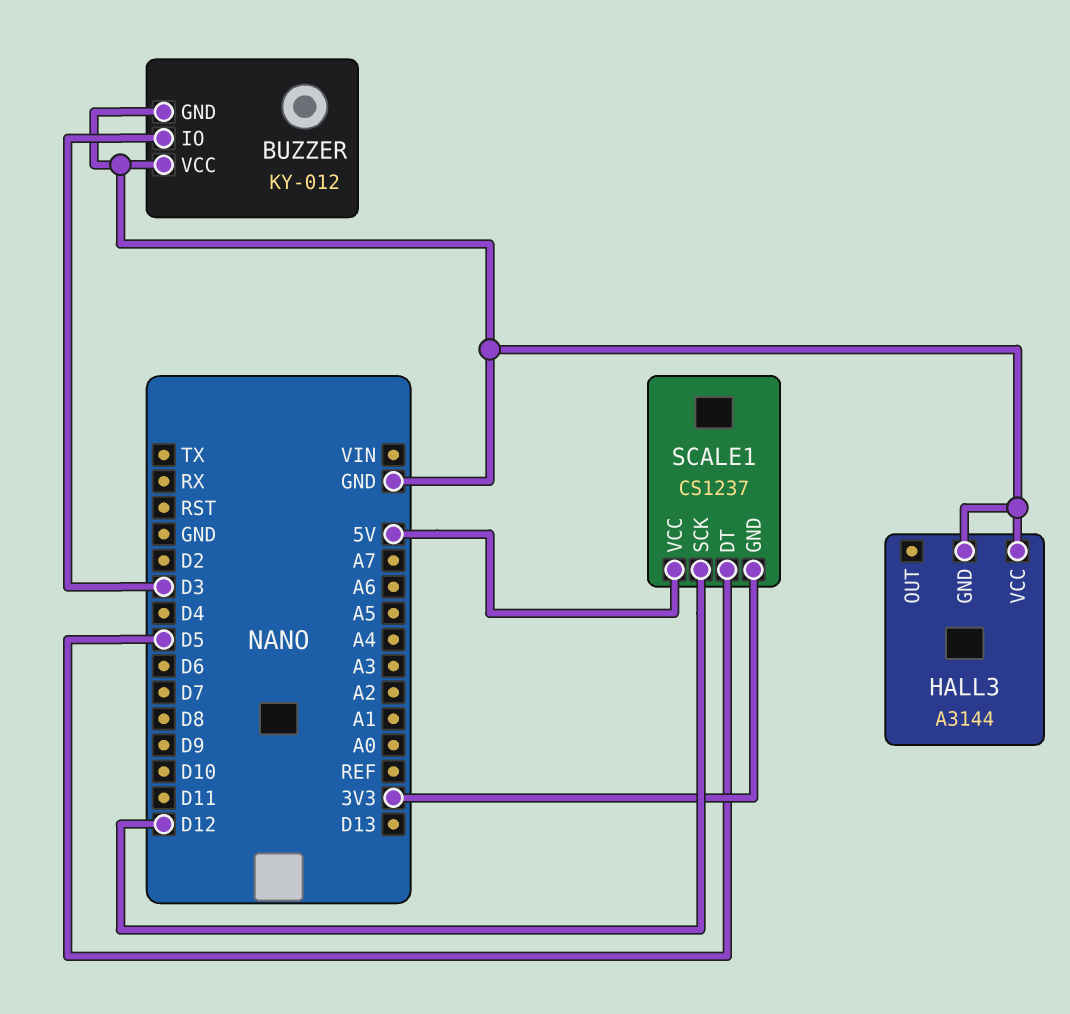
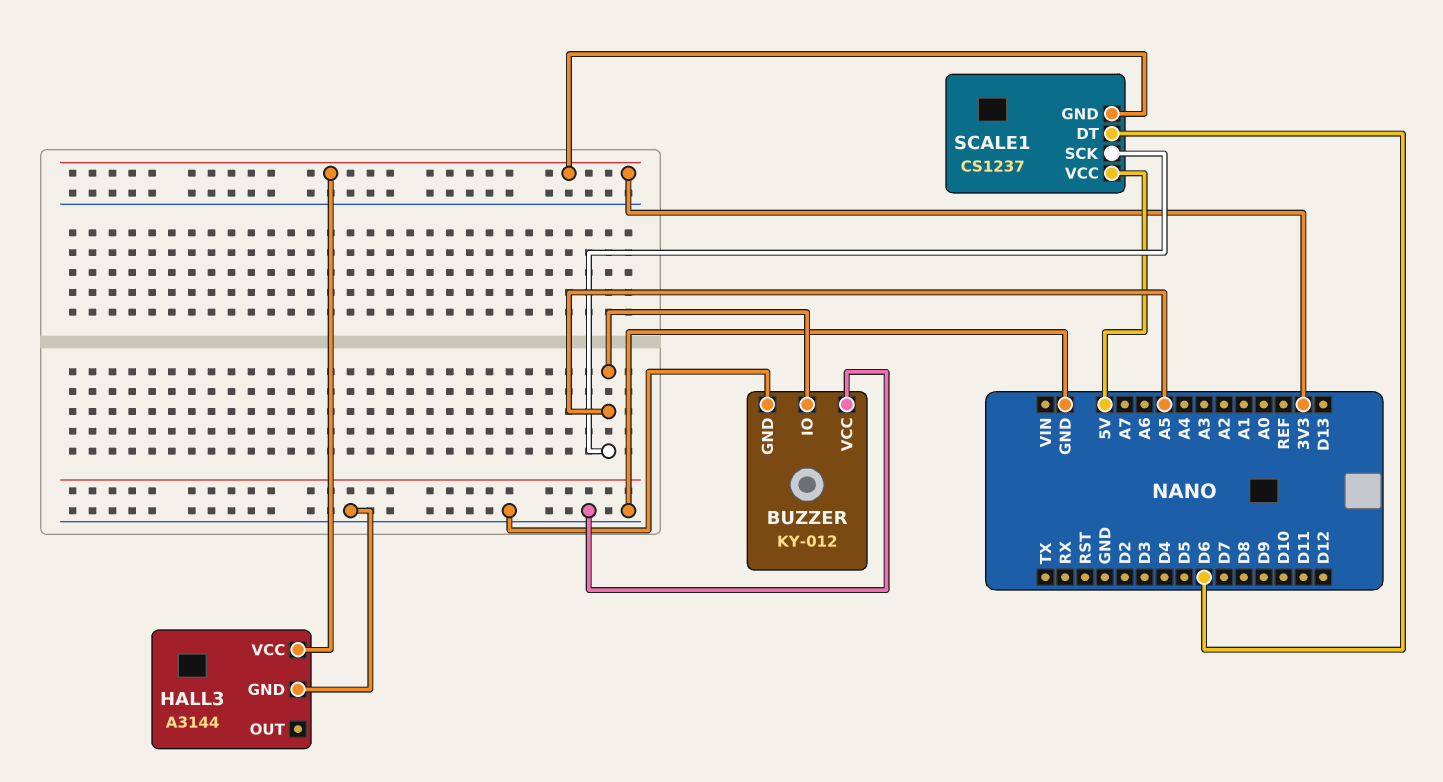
BUZZER pin IO: D3 -> A5
HALL3 pin VCC: GND -> 3V3
SCALE1 pin DT: D5 -> D6
SCALE1 pin SCK: D12 -> A5

